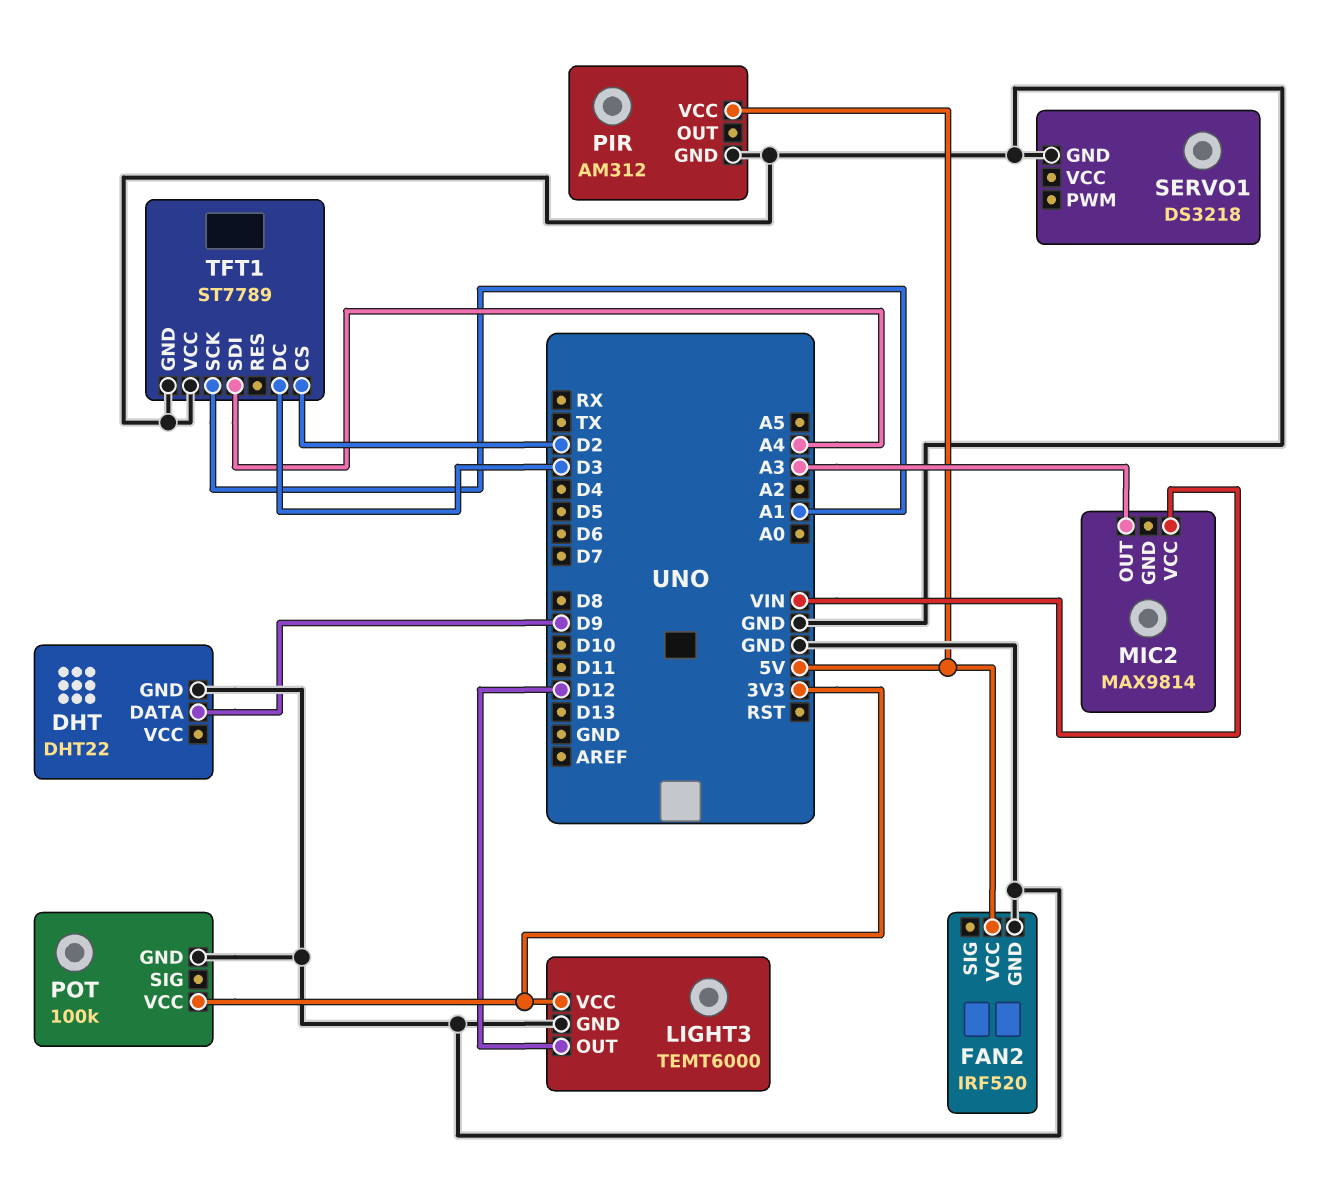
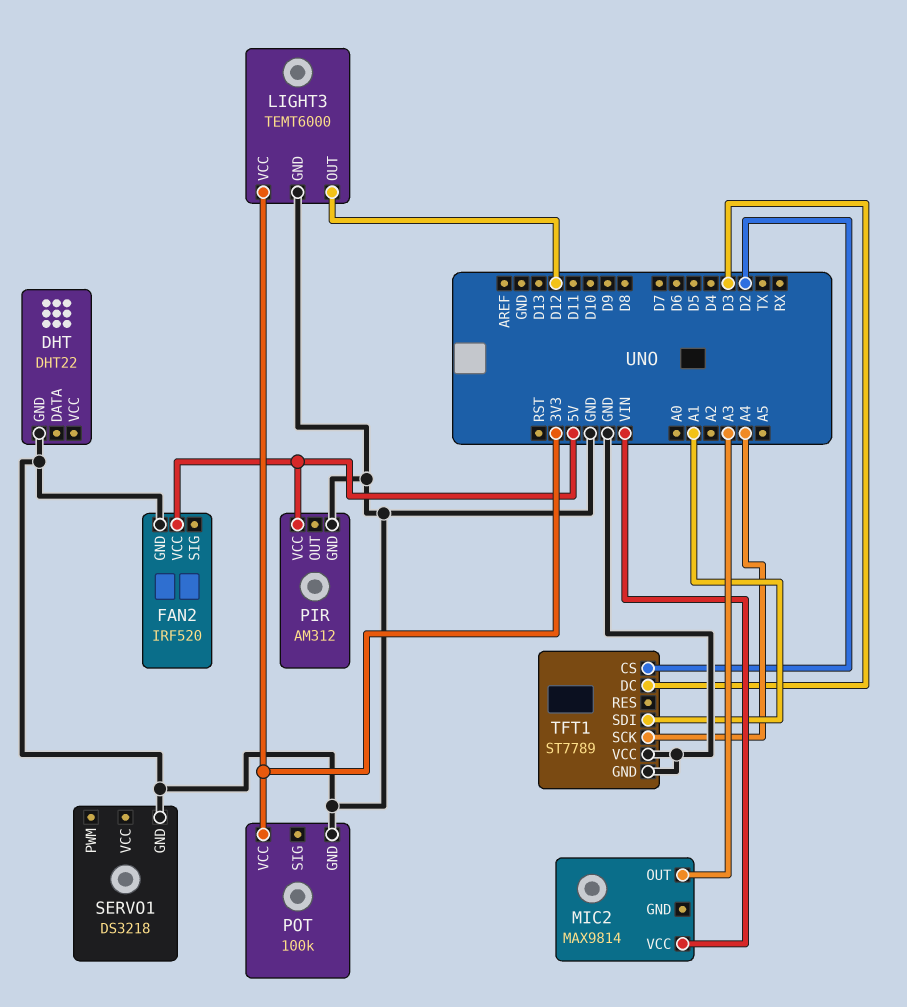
DHT pin DATA: D9 -> none
TFT1 pin SCK: A1 -> A4
TFT1 pin SDI: A4 -> A1

